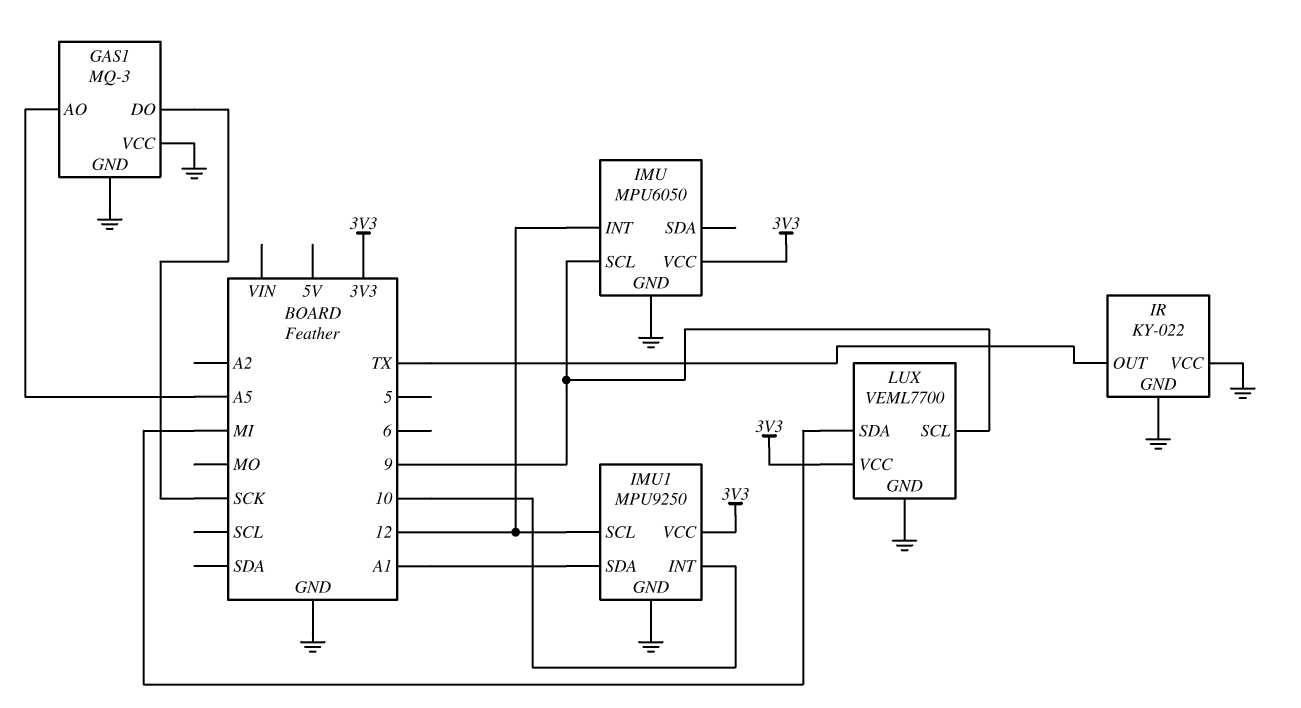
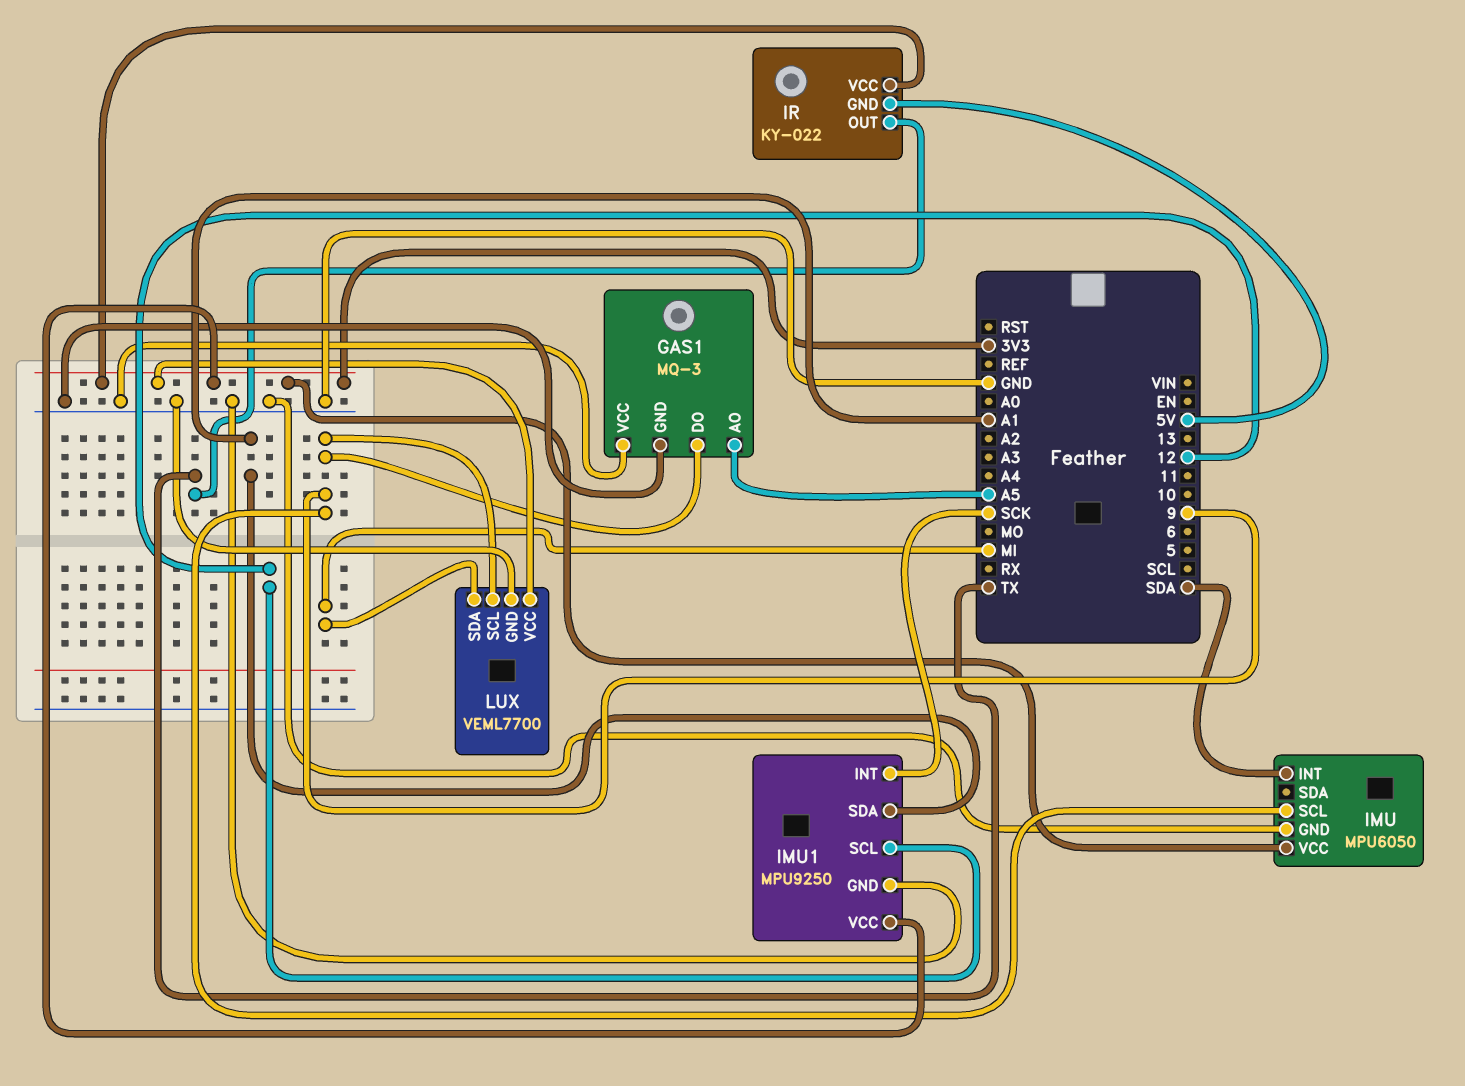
GAS1 pin DO: SCK -> 9
IMU pin INT: 12 -> SDA
IMU1 pin INT: 10 -> SCK
IR pin GND: GND -> 5V
IR pin VCC: GND -> 3V3

